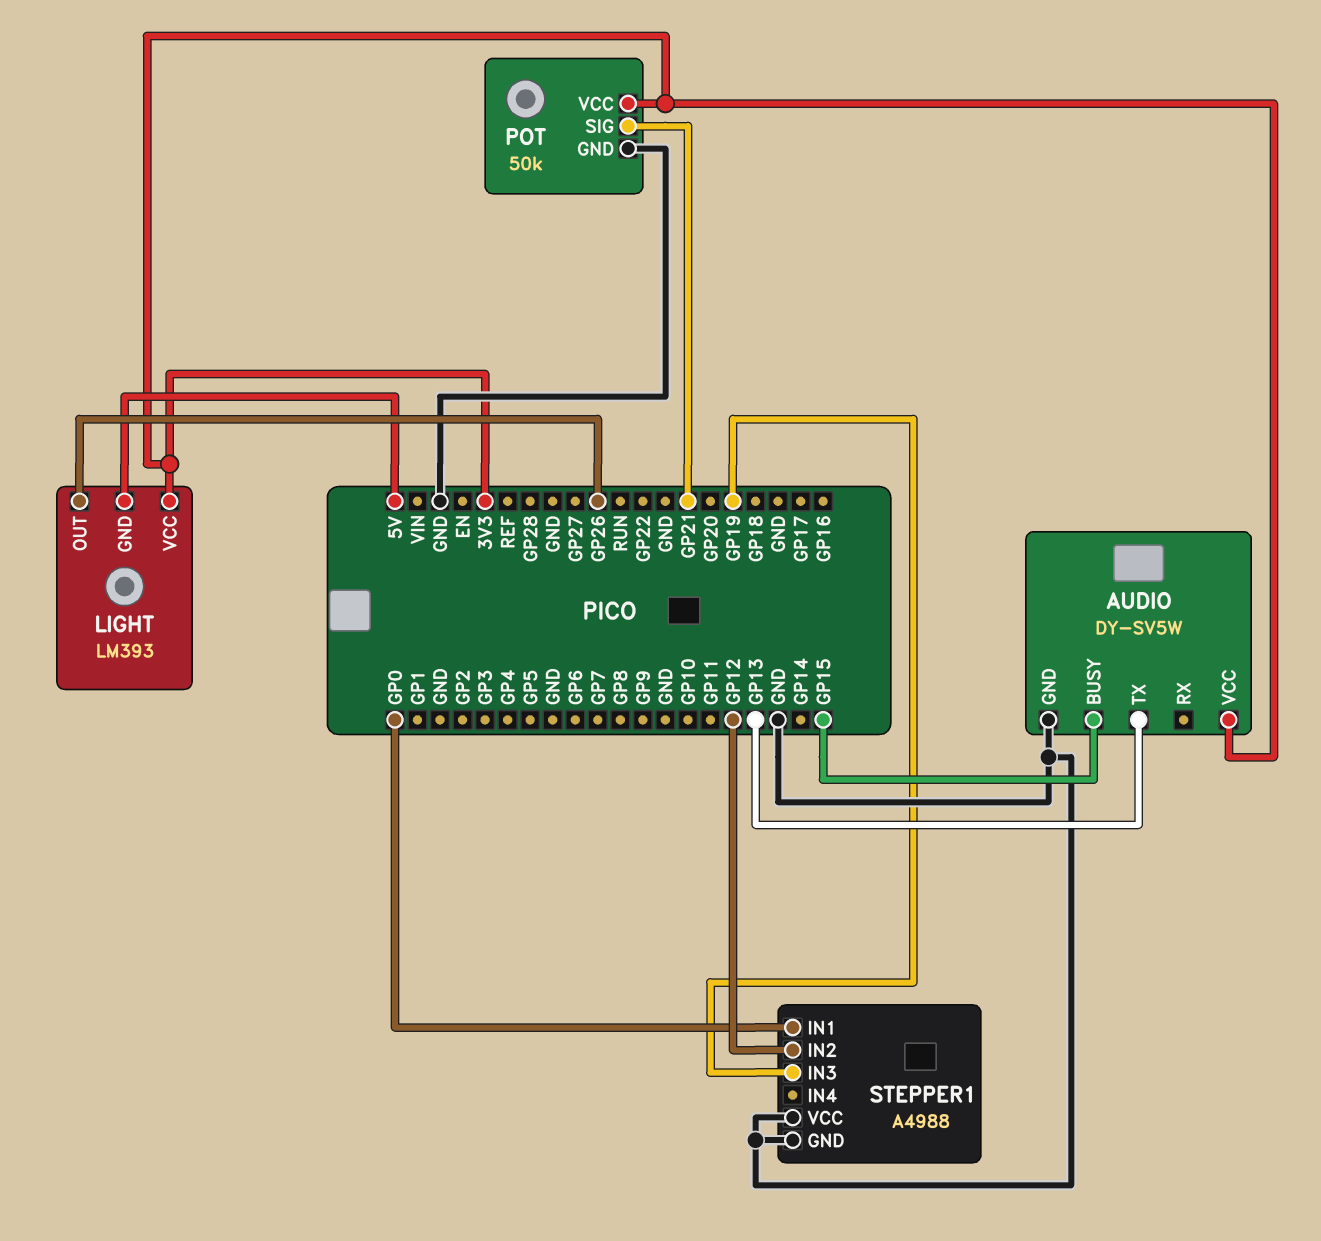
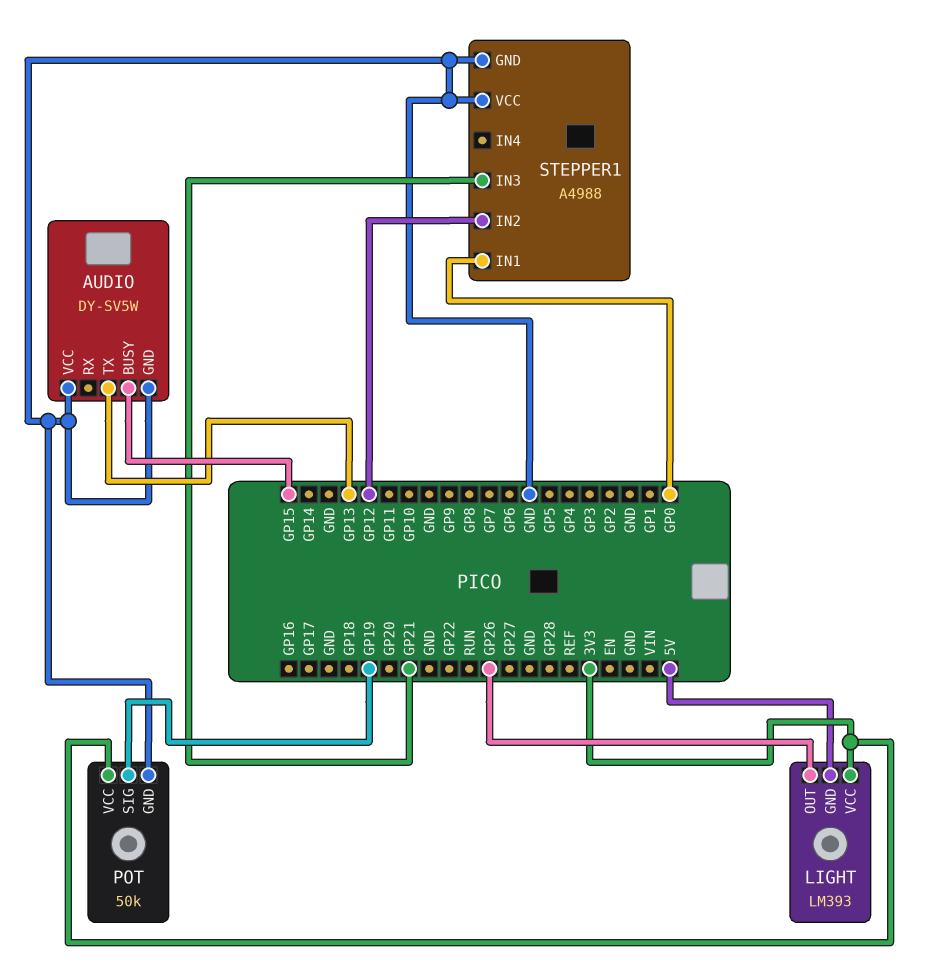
AUDIO pin VCC: 3V3 -> GND
POT pin SIG: GP21 -> GP19
STEPPER1 pin IN3: GP19 -> GP21

